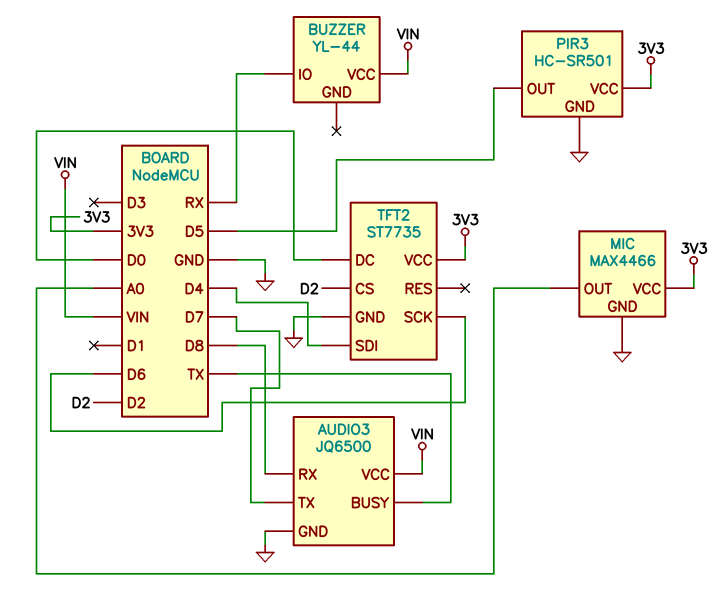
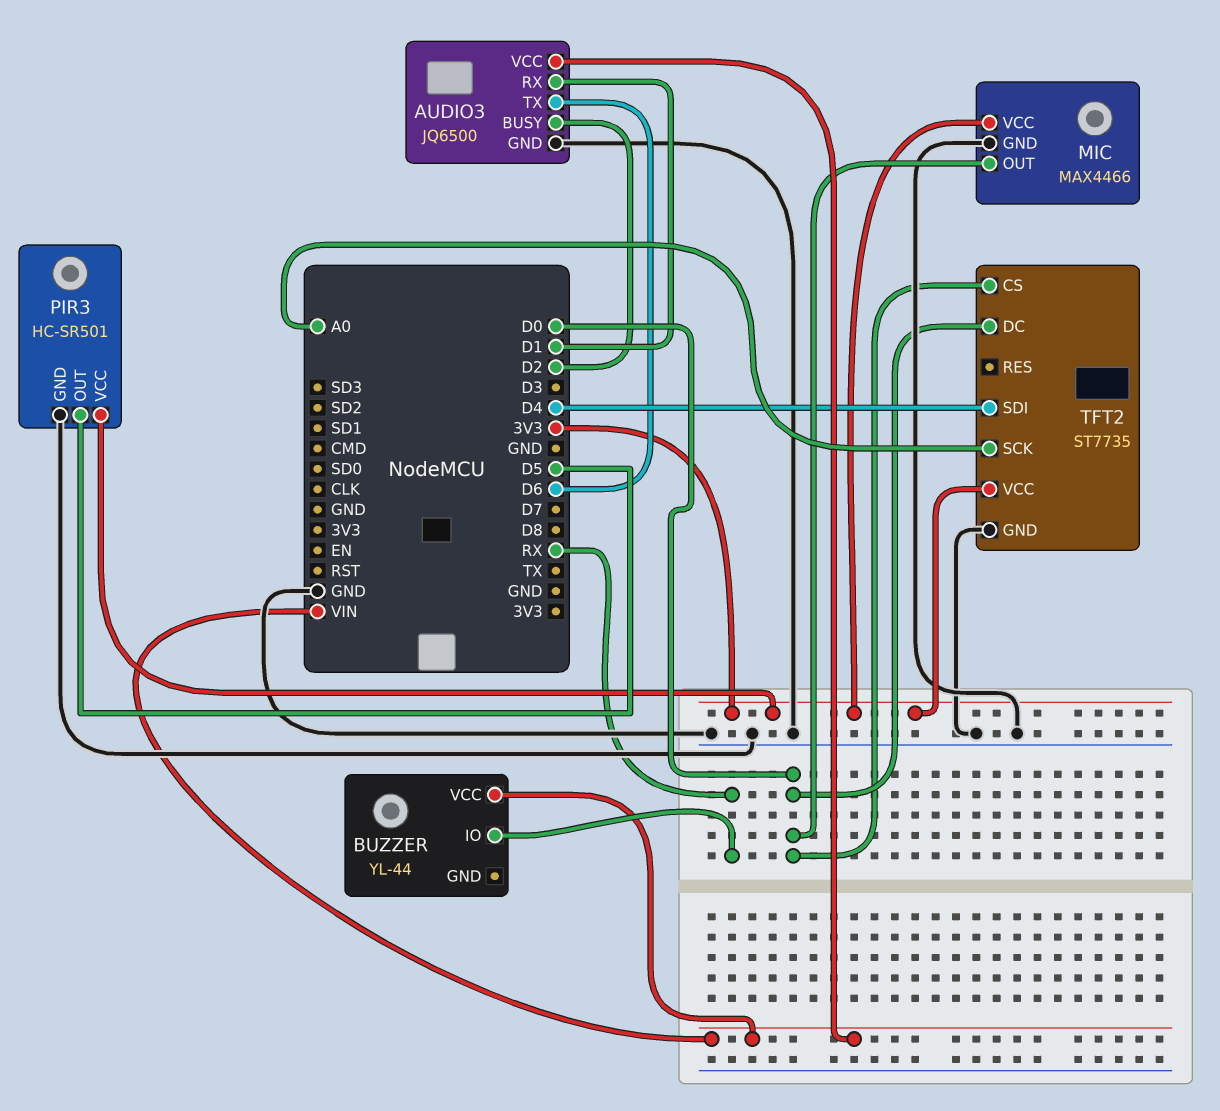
AUDIO3 pin BUSY: TX -> D2
AUDIO3 pin RX: D8 -> D1
AUDIO3 pin TX: D7 -> D6
MIC pin OUT: A0 -> D0
TFT2 pin CS: D2 -> D0
TFT2 pin SCK: D6 -> A0

